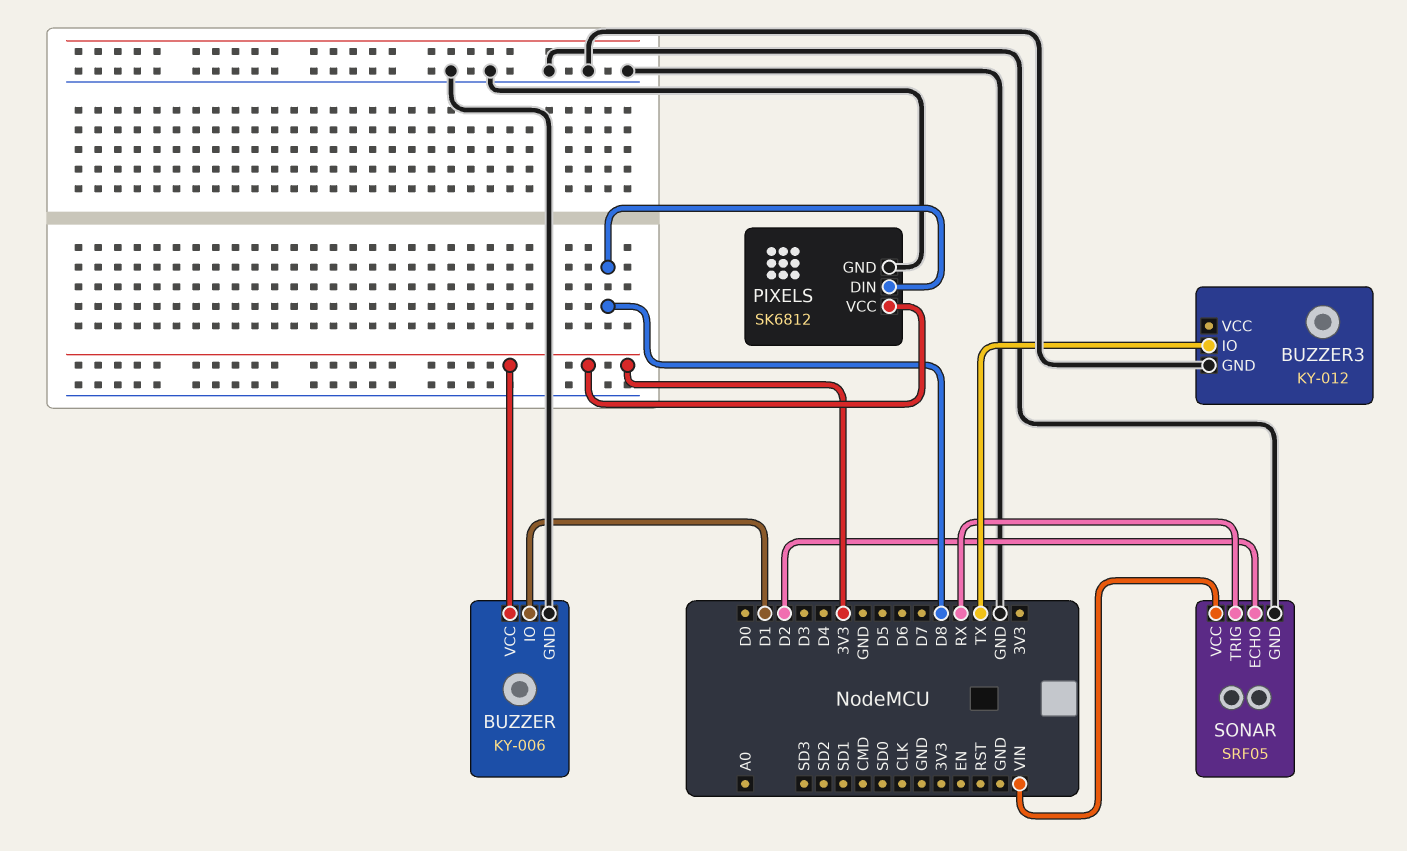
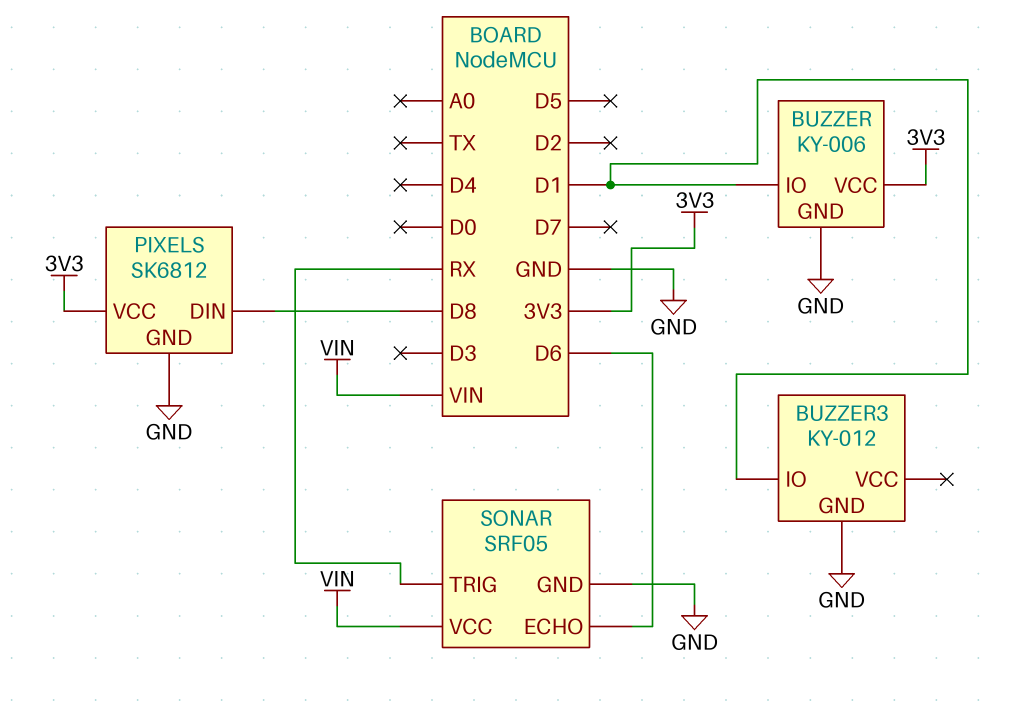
BUZZER3 pin IO: TX -> D1
SONAR pin ECHO: D2 -> D6

